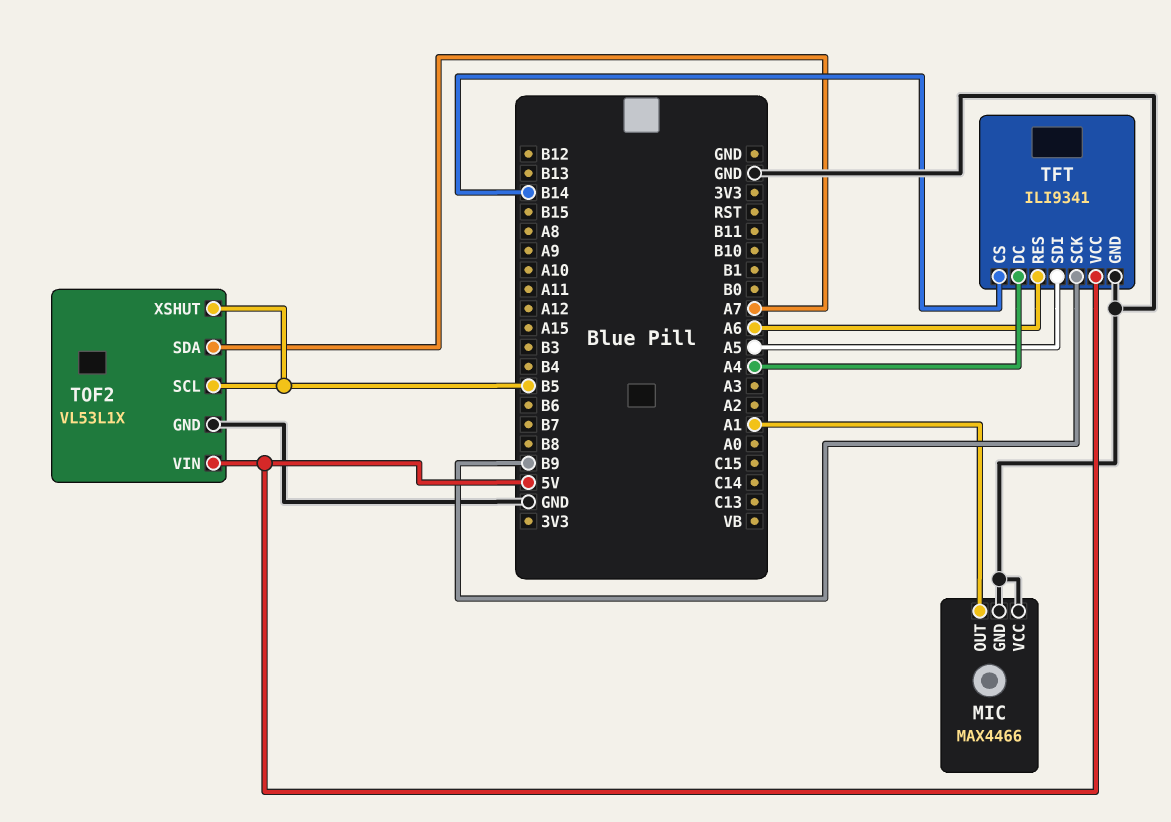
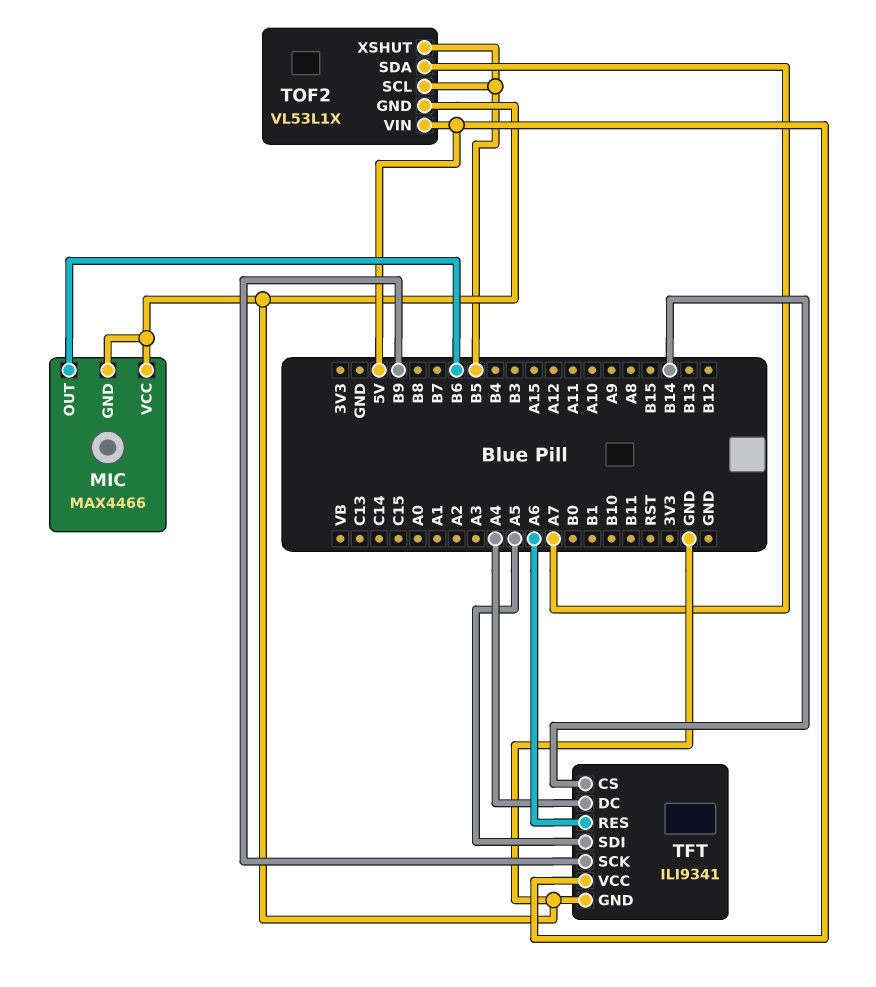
MIC pin OUT: A1 -> B6

